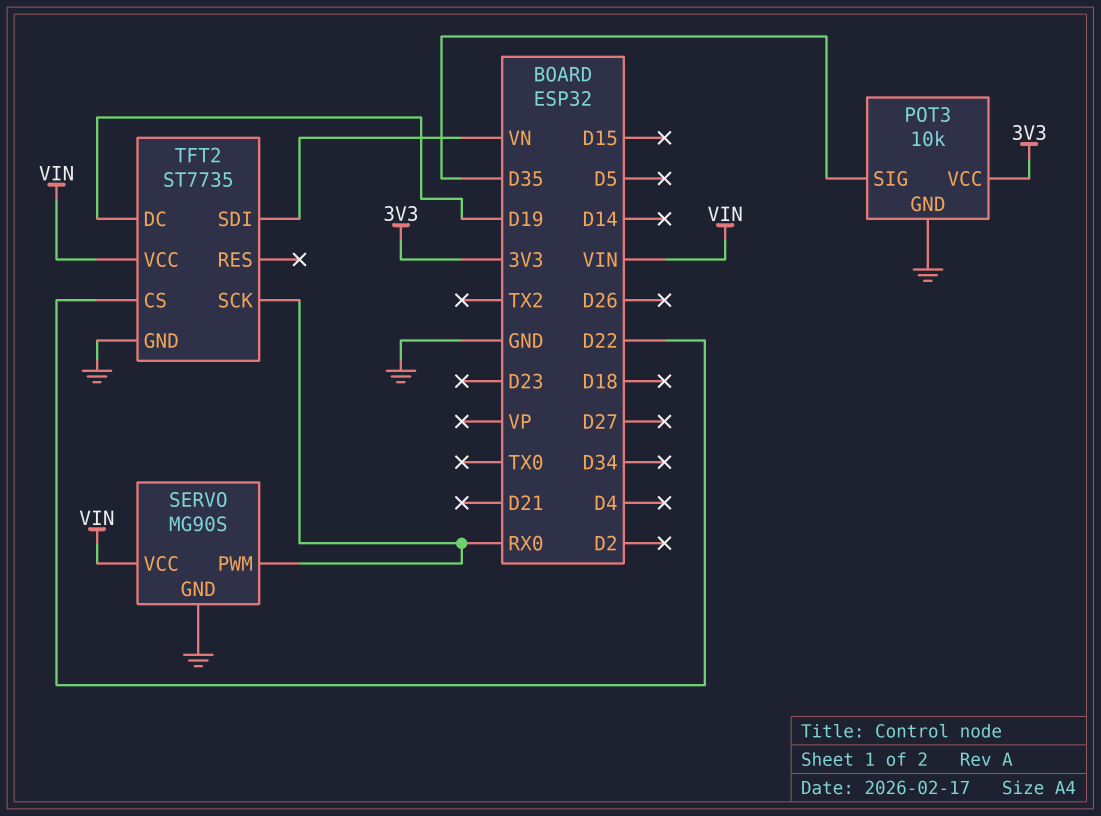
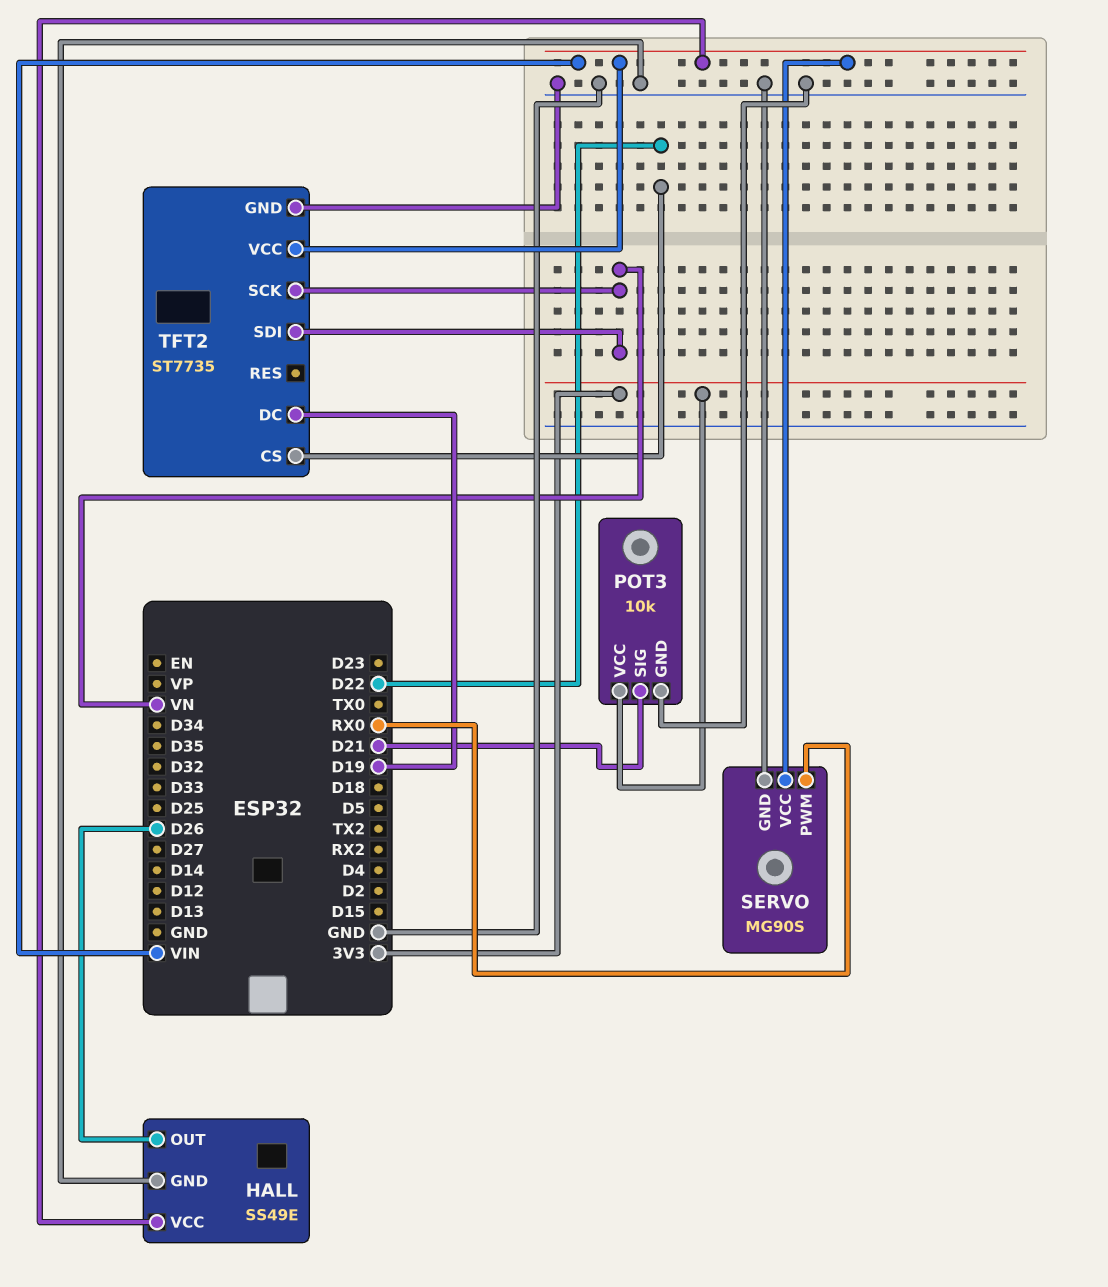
HALL: none -> SS49E
HALL pin GND: none -> GND
HALL pin OUT: none -> D26
HALL pin VCC: none -> VIN
POT3 pin SIG: D35 -> D21
TFT2 pin SCK: RX0 -> VN

